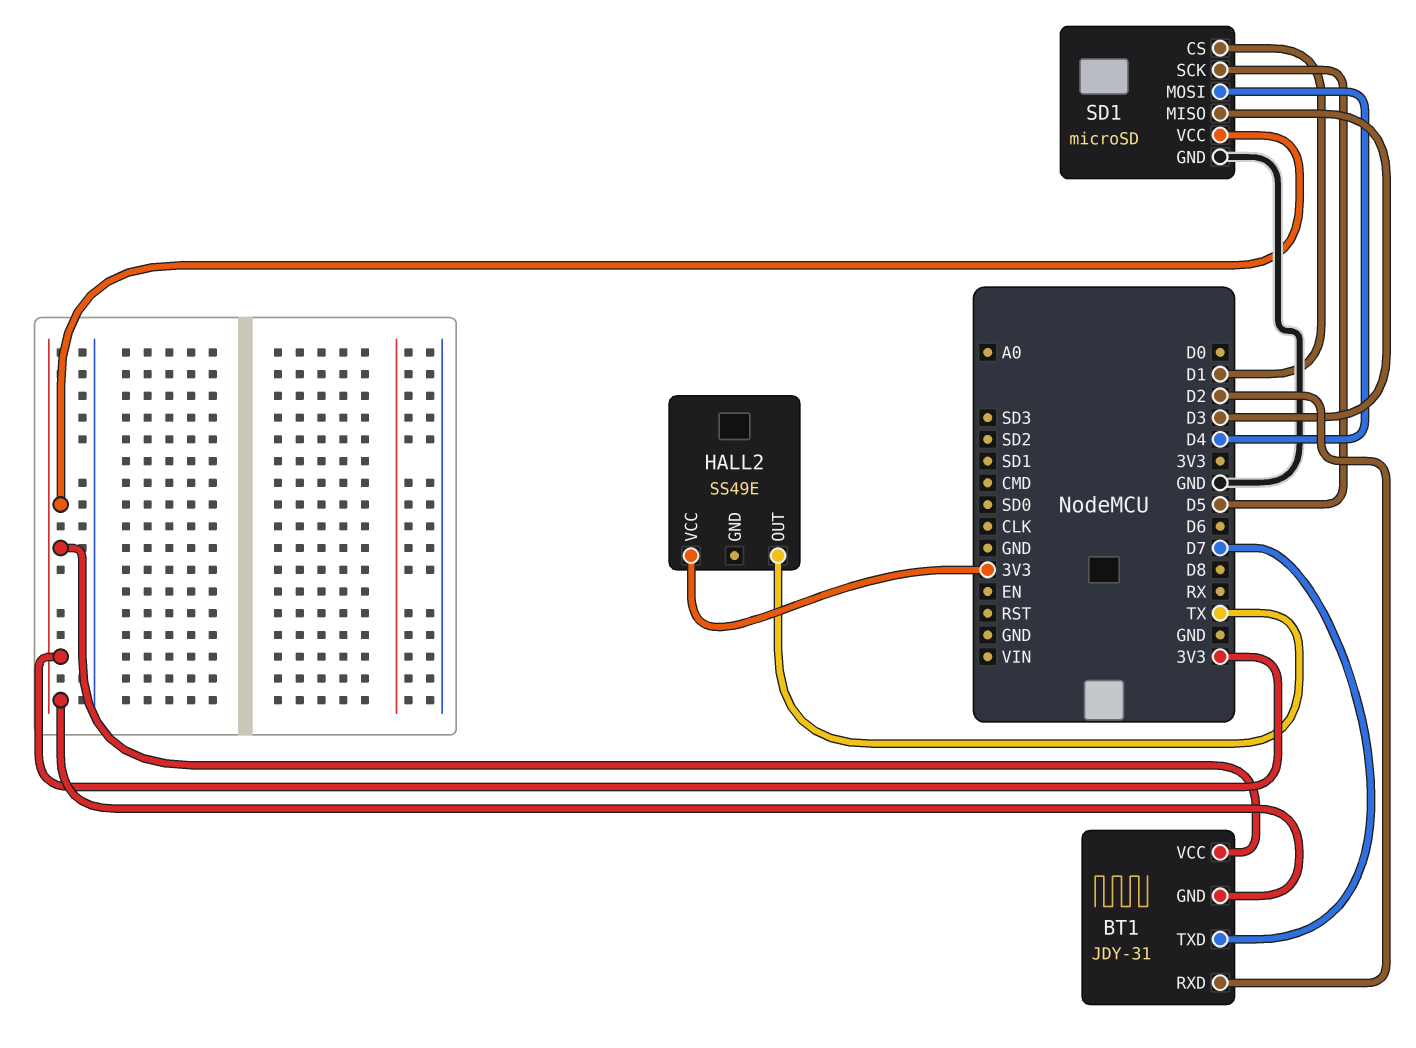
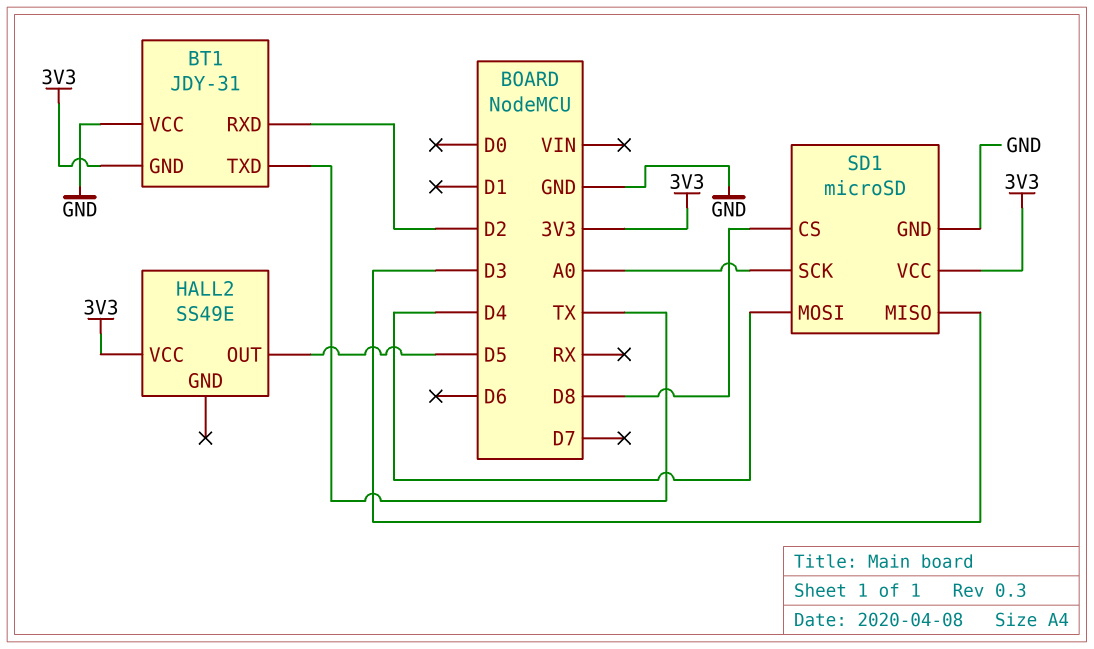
BT1 pin TXD: D7 -> TX
BT1 pin VCC: 3V3 -> GND
HALL2 pin OUT: TX -> D5
SD1 pin CS: D1 -> D8
SD1 pin SCK: D5 -> A0

